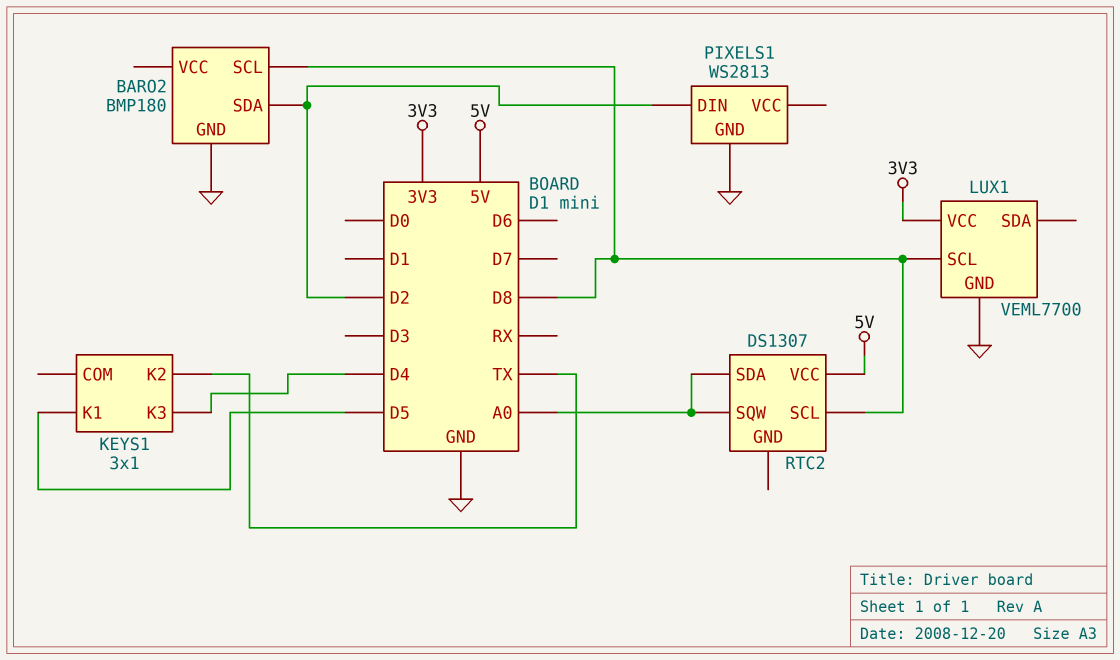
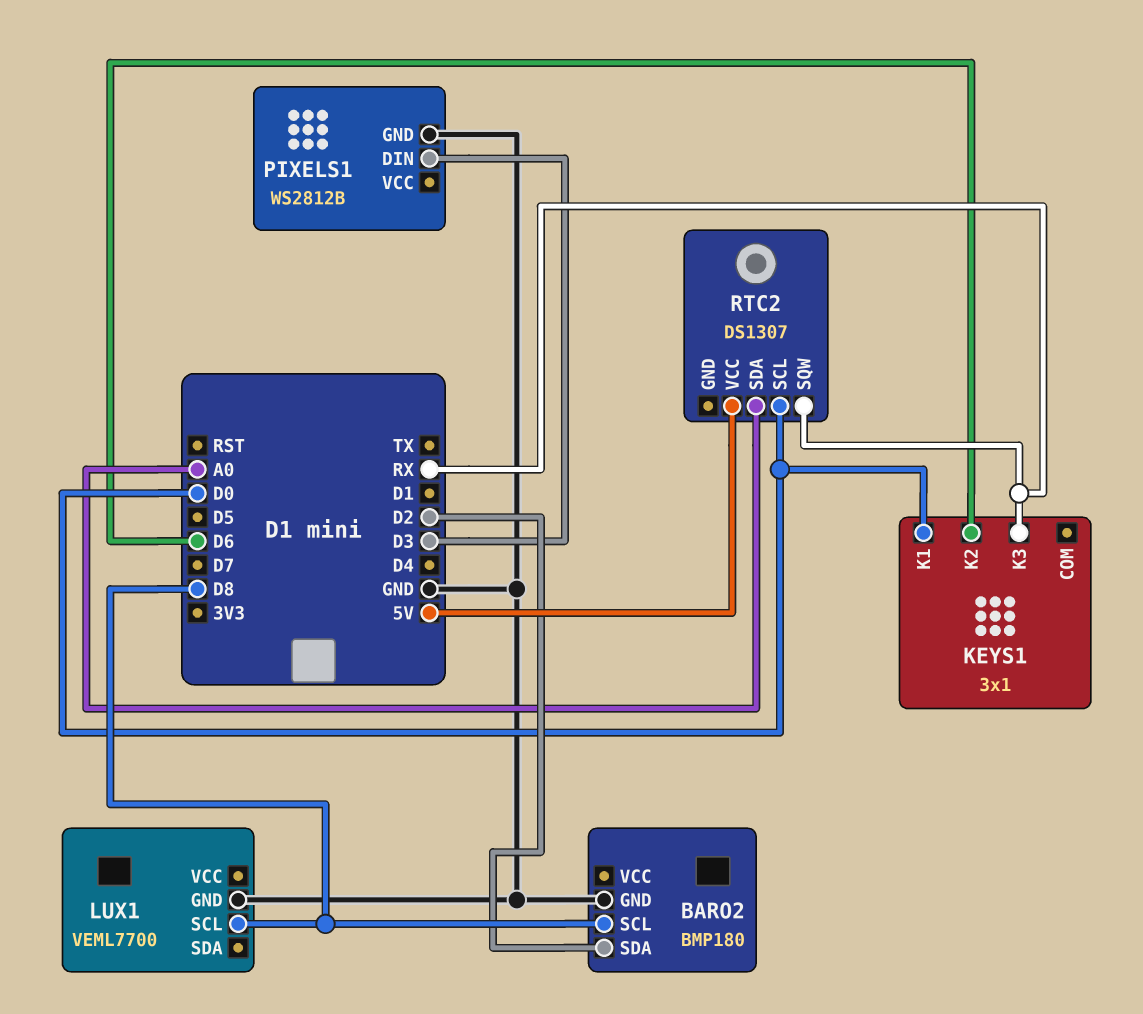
KEYS1 pin K1: D5 -> D0
KEYS1 pin K2: TX -> D6
KEYS1 pin K3: D4 -> RX
LUX1 pin VCC: 3V3 -> none
PIXELS1: WS2813 -> WS2812B
PIXELS1 pin DIN: D2 -> D3
RTC2 pin SCL: D8 -> D0
RTC2 pin SQW: A0 -> RX

